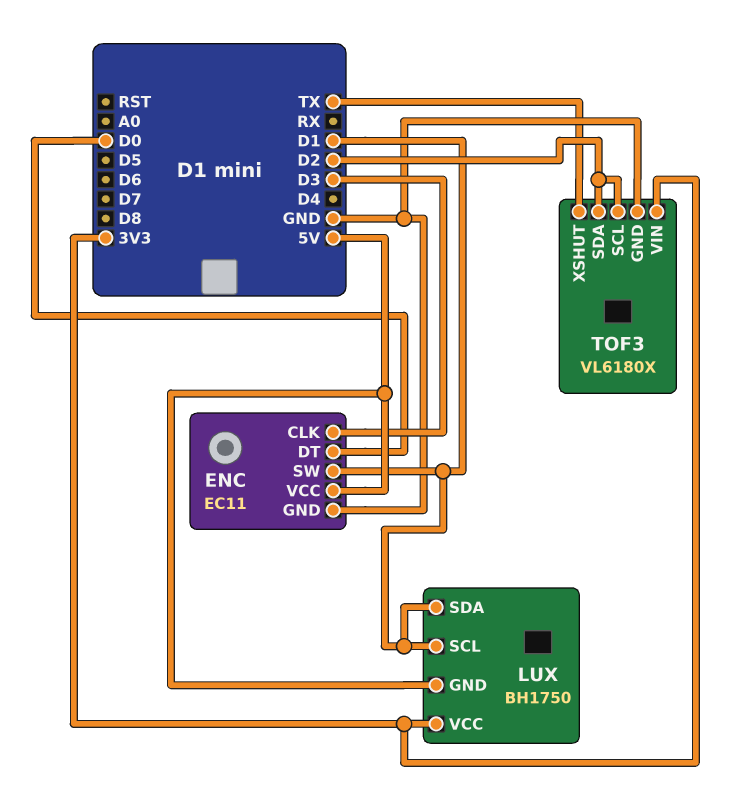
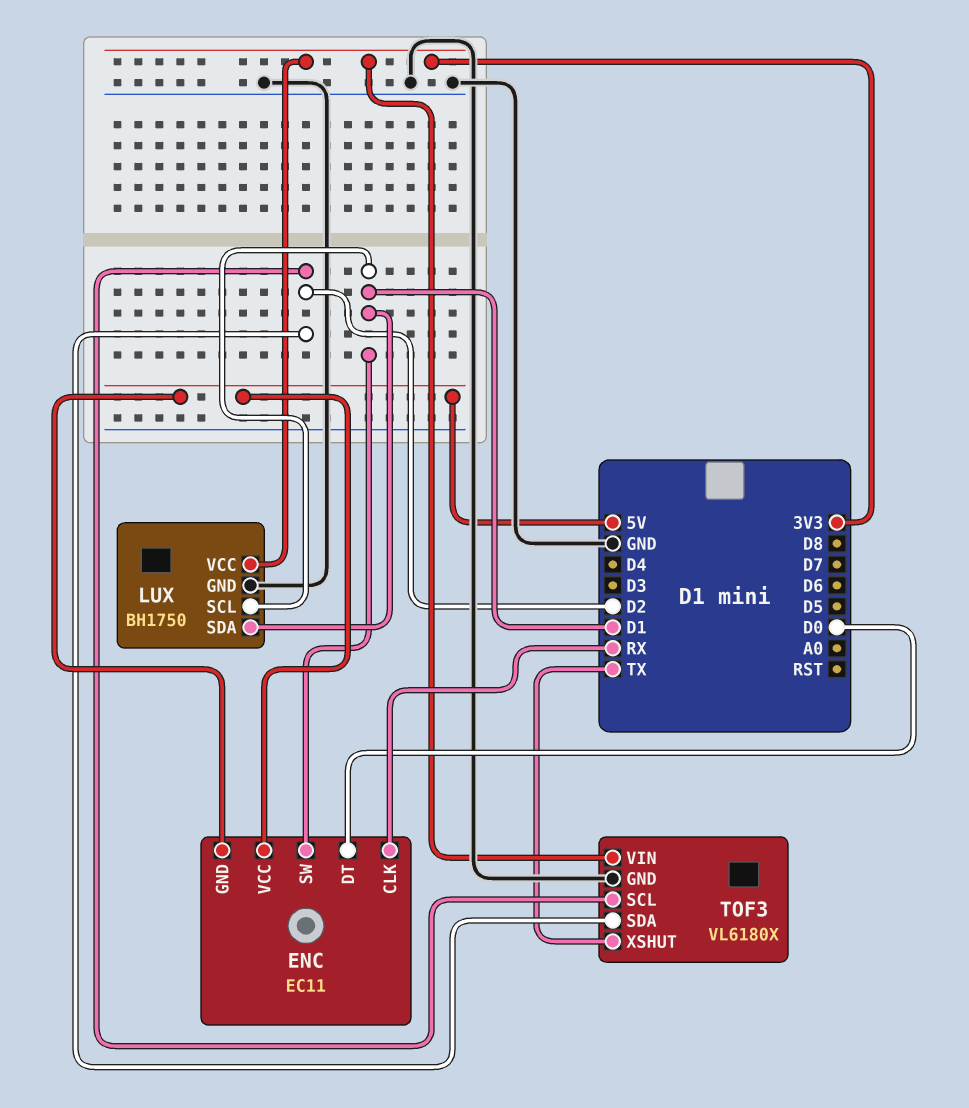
ENC pin CLK: D3 -> RX
ENC pin GND: GND -> 5V
LUX pin GND: 5V -> GND

